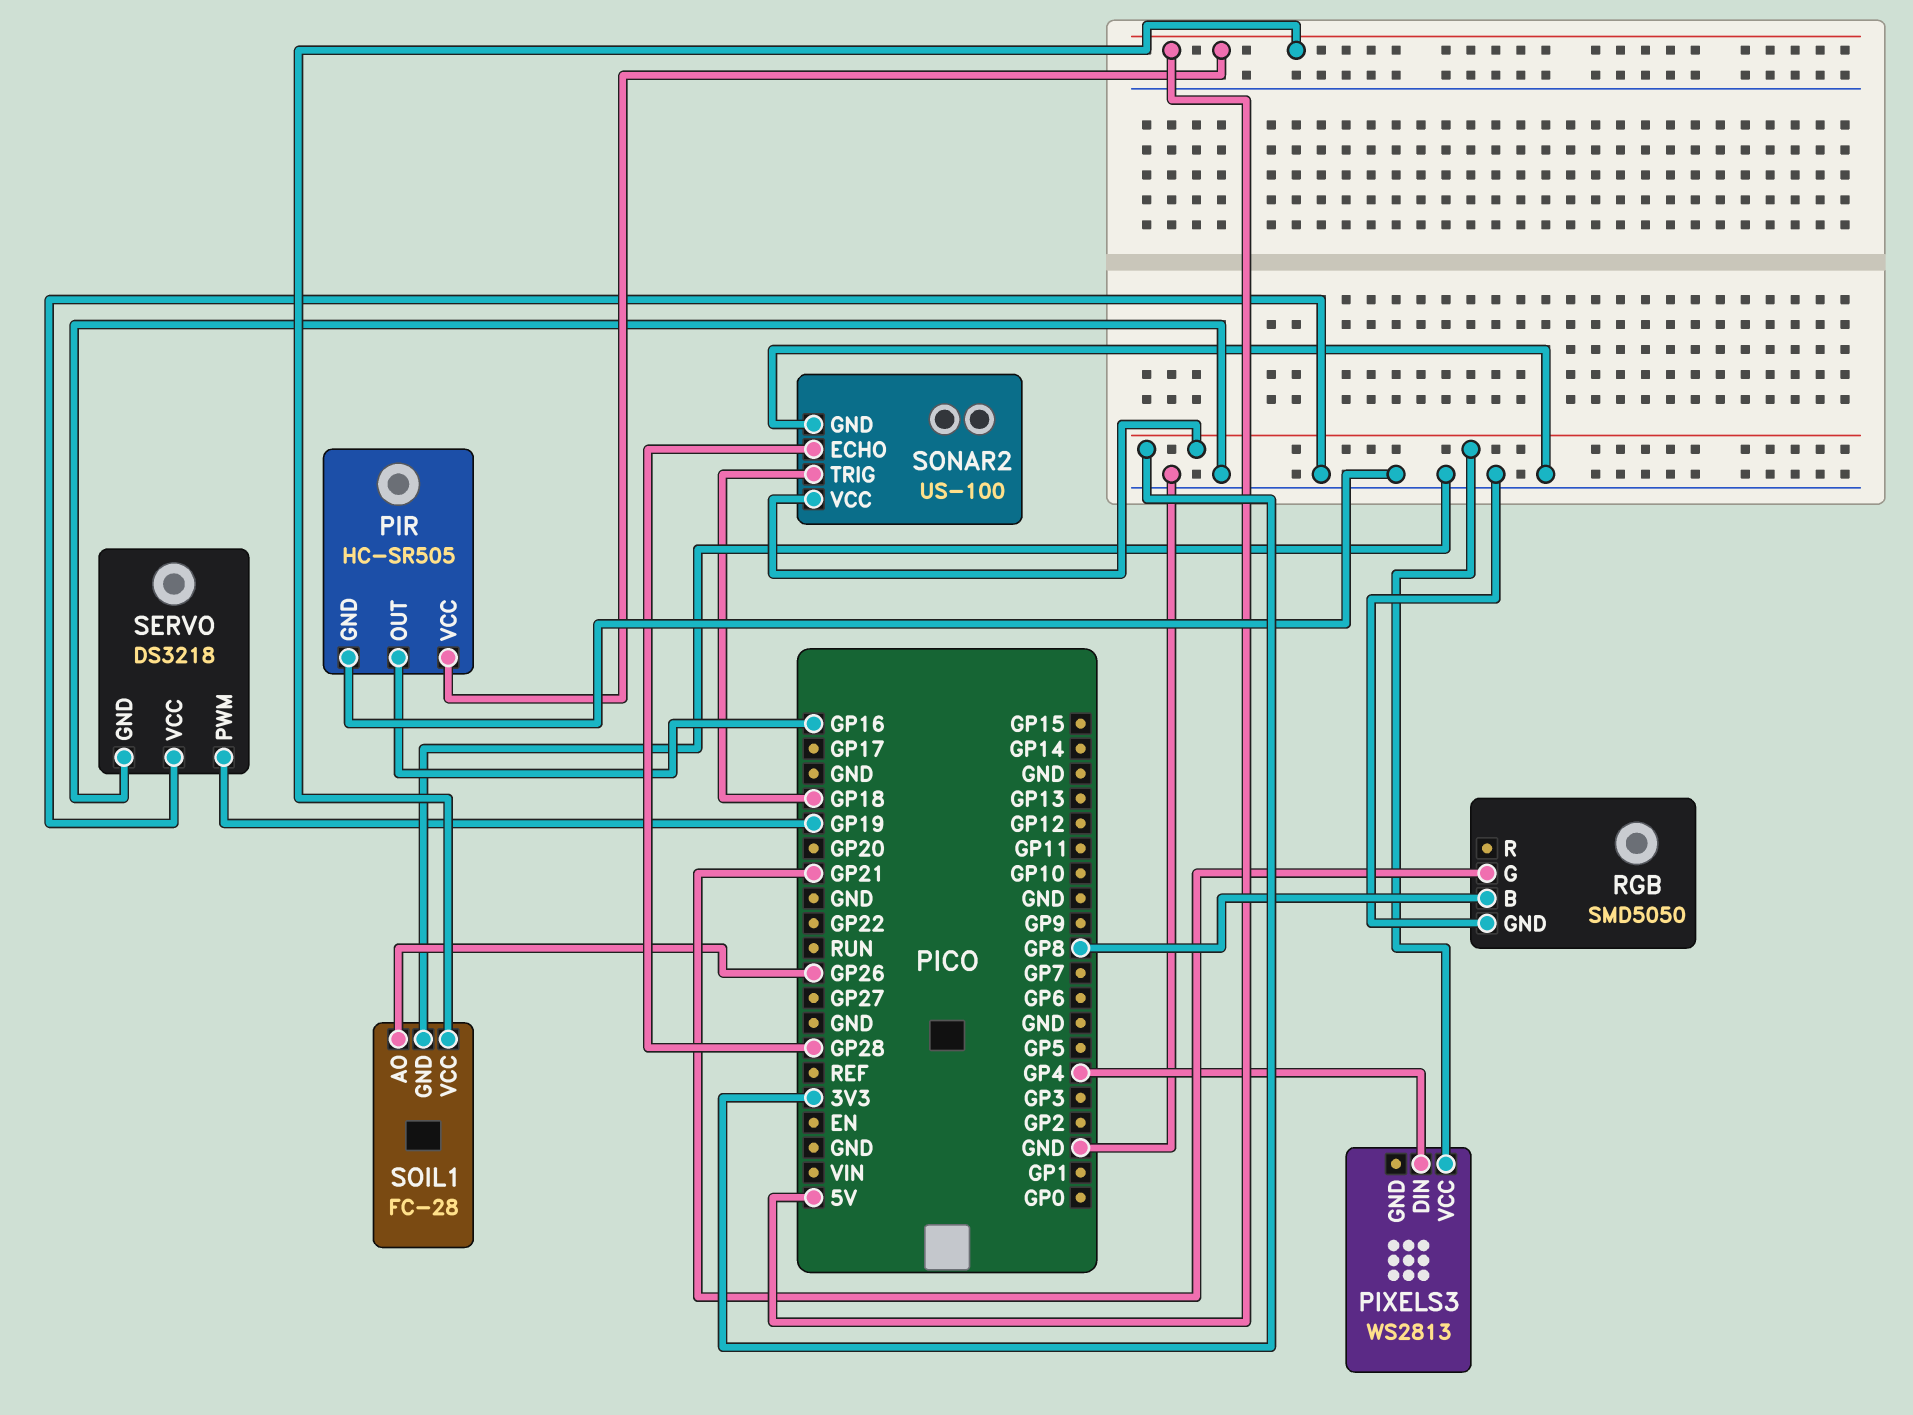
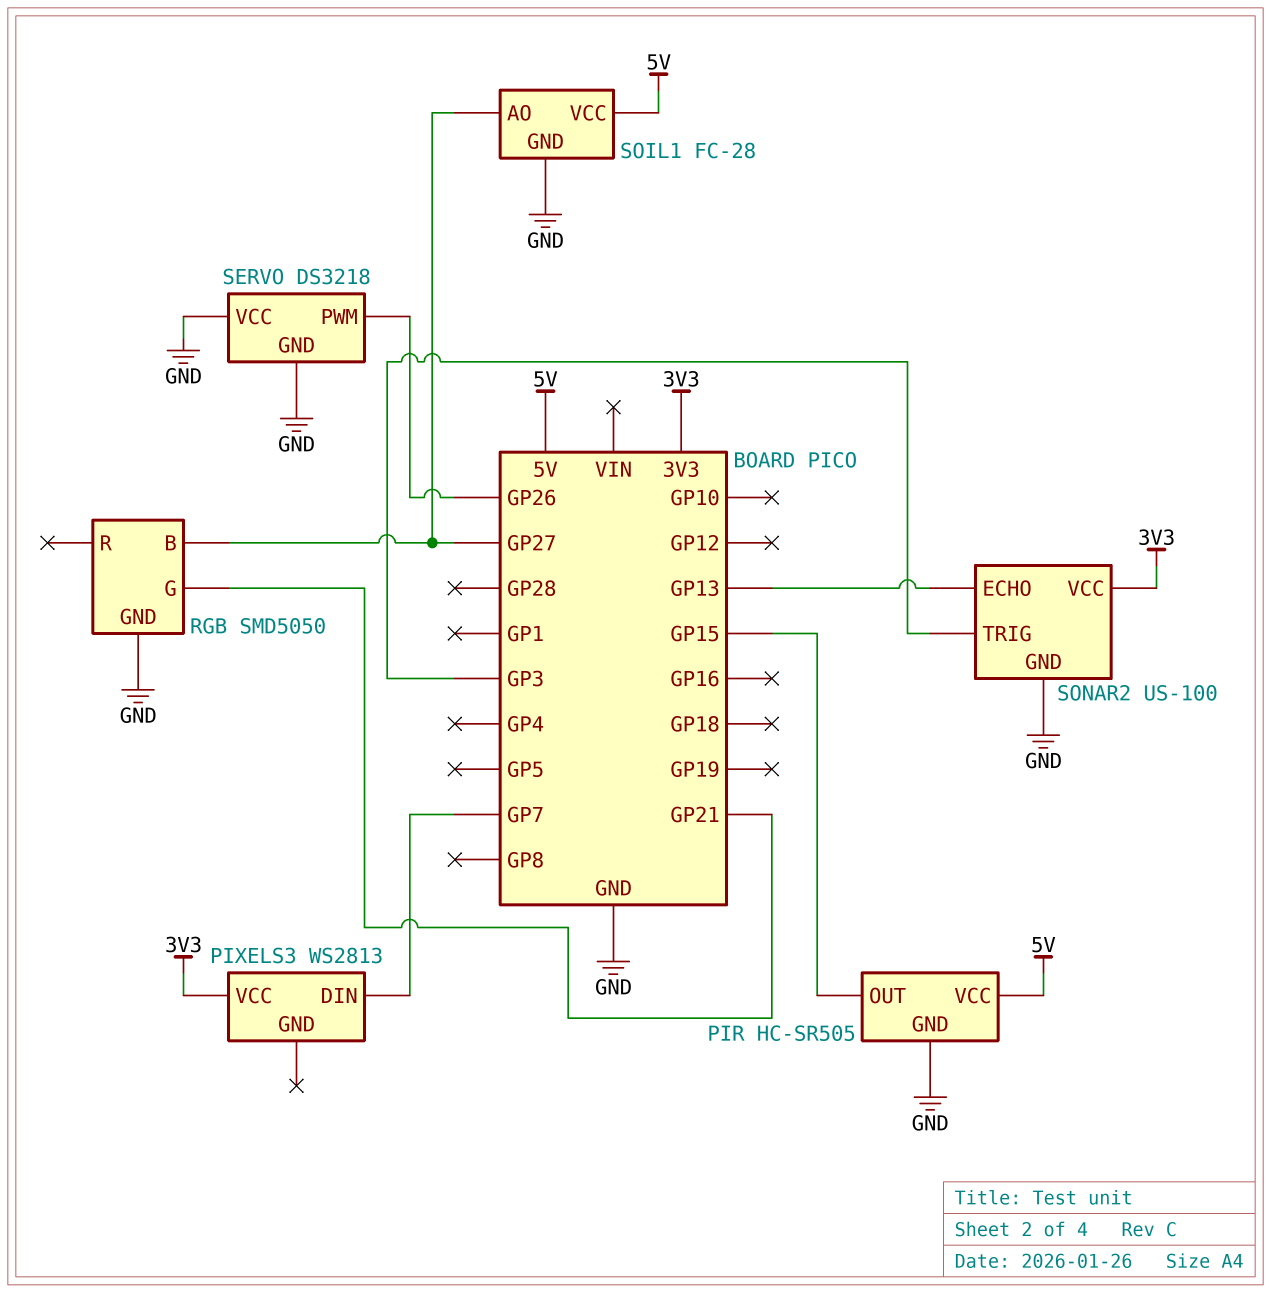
PIR pin OUT: GP16 -> GP15
PIXELS3 pin DIN: GP4 -> GP7
RGB pin B: GP8 -> GP27
SERVO pin PWM: GP19 -> GP26
SOIL1 pin AO: GP26 -> GP27
SONAR2 pin ECHO: GP28 -> GP13
SONAR2 pin TRIG: GP18 -> GP3

